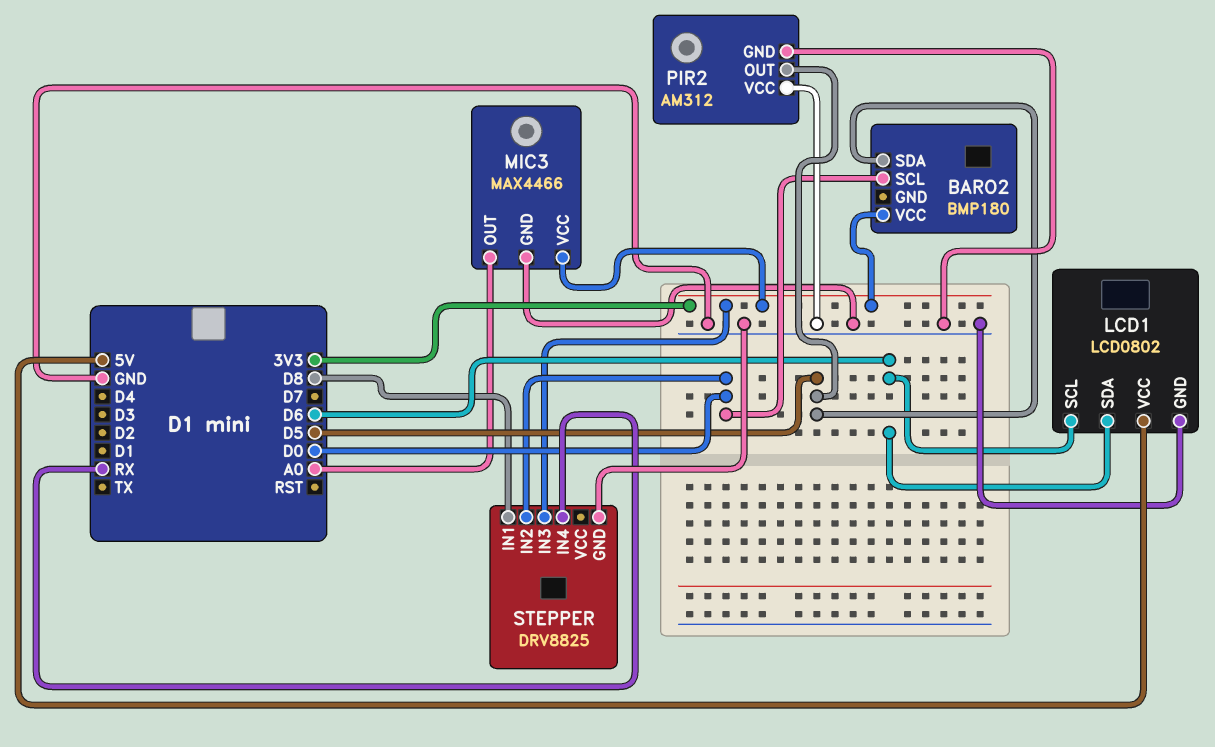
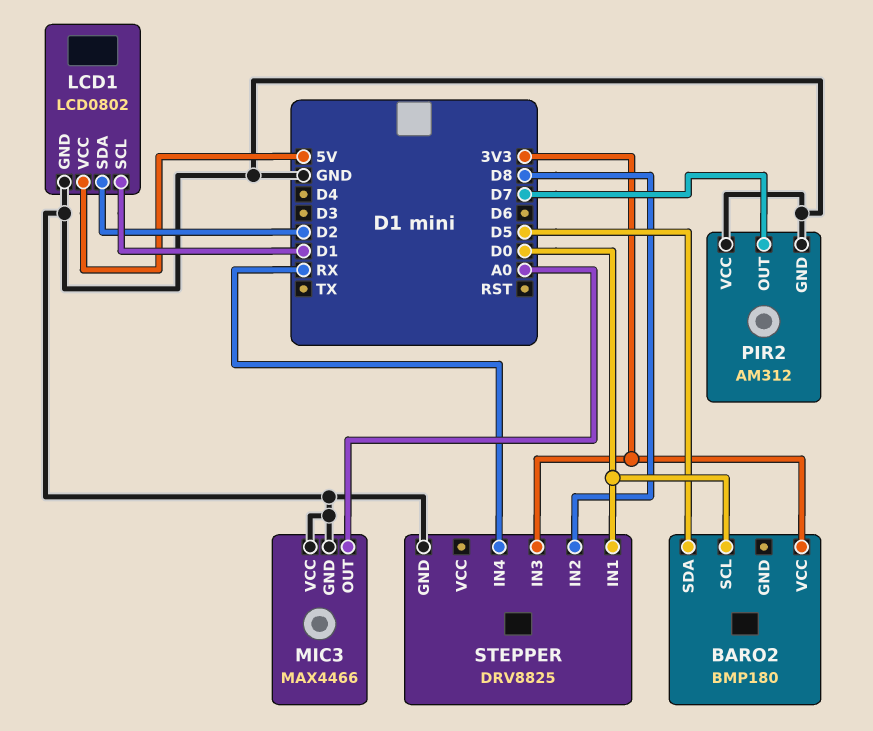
LCD1 pin SCL: D6 -> D1
LCD1 pin SDA: D6 -> D2
MIC3 pin VCC: 3V3 -> GND
PIR2 pin OUT: D5 -> D7
STEPPER pin IN1: D8 -> D0
STEPPER pin IN2: D0 -> D8

